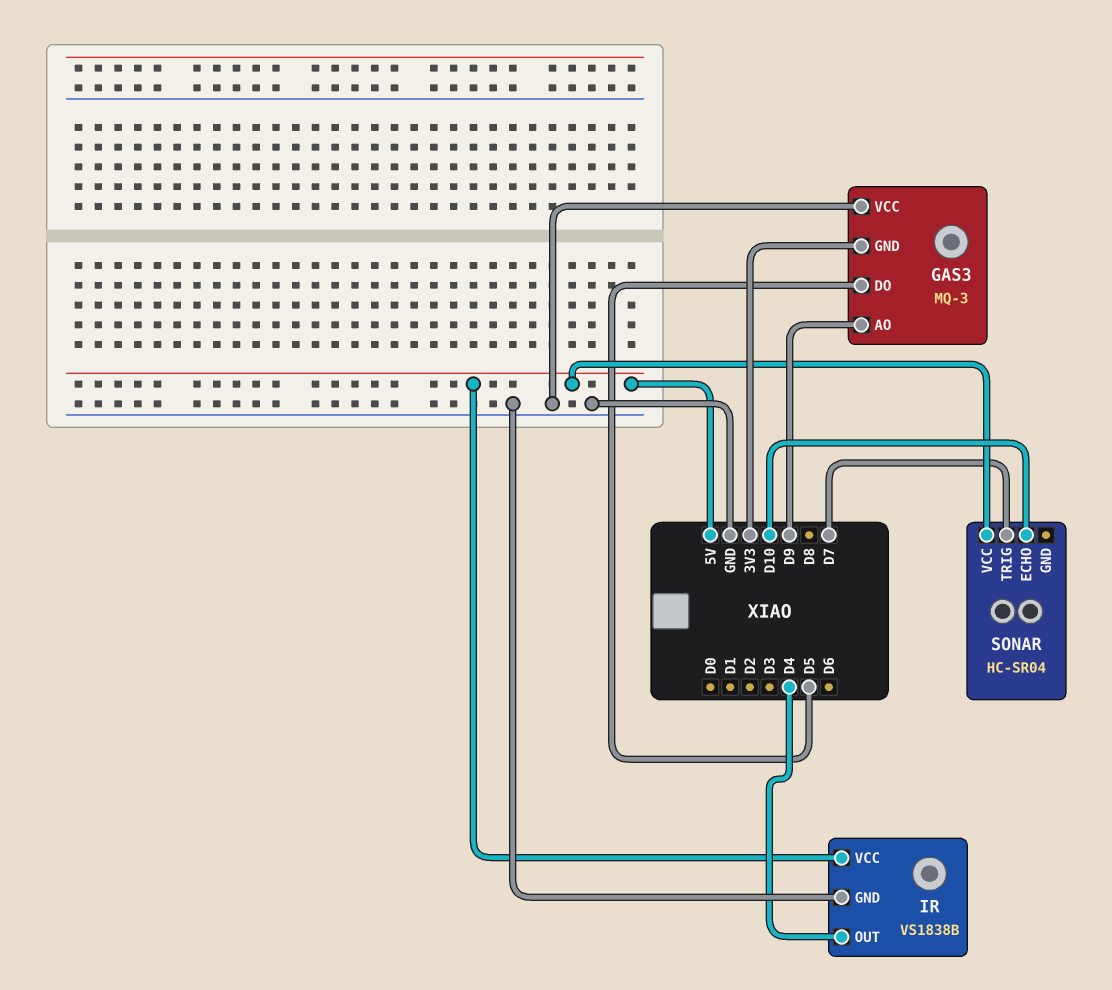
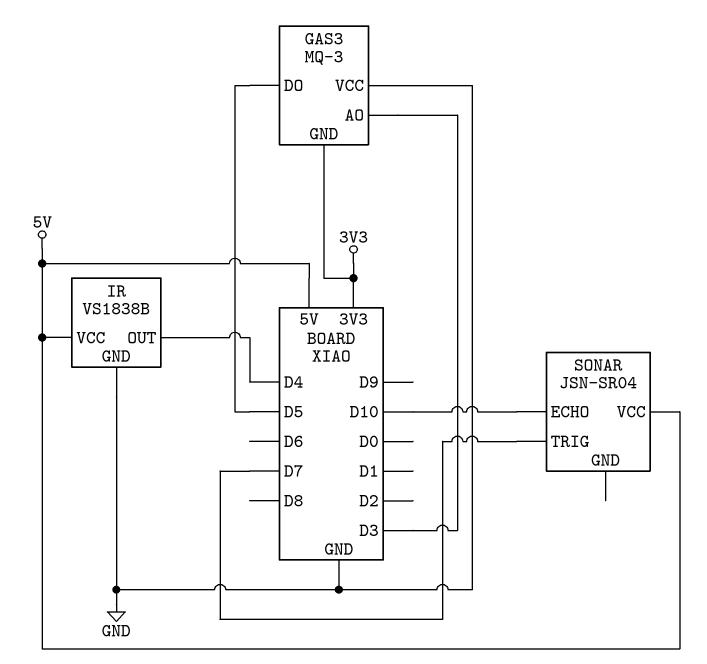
GAS3 pin AO: D9 -> D3
SONAR: HC-SR04 -> JSN-SR04

